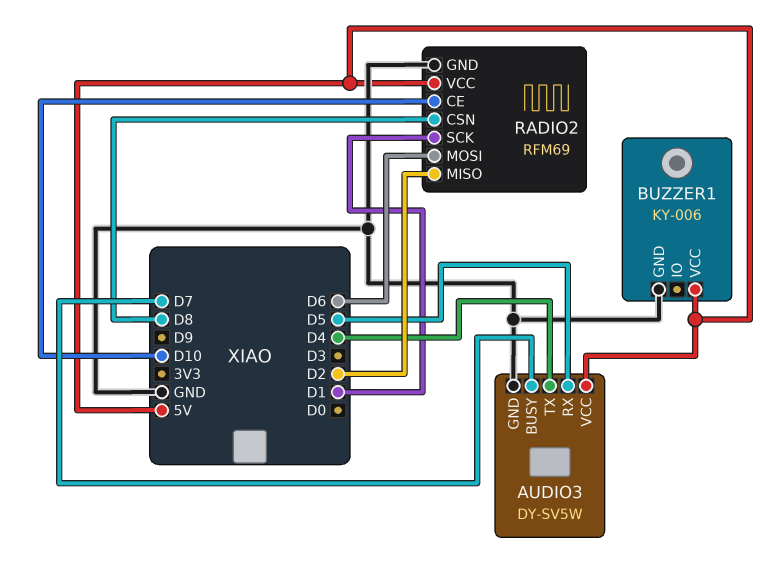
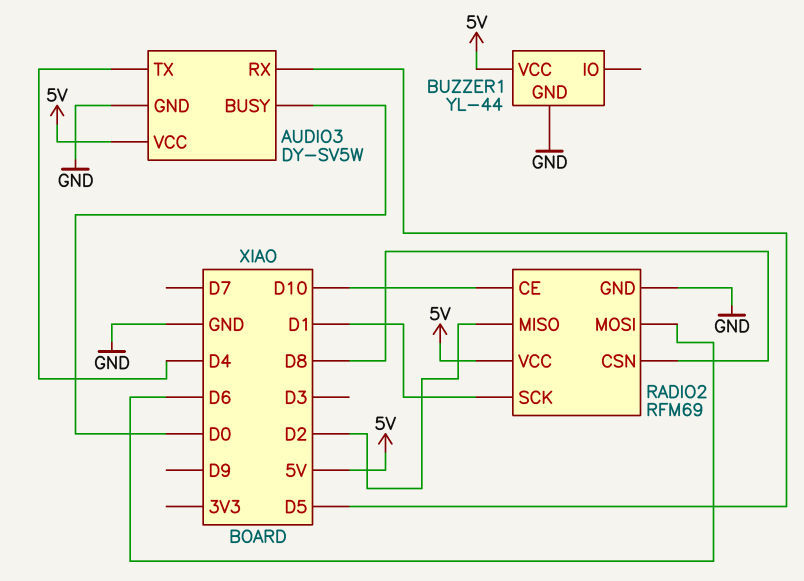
AUDIO3 pin BUSY: D7 -> D0
BUZZER1: KY-006 -> YL-44

